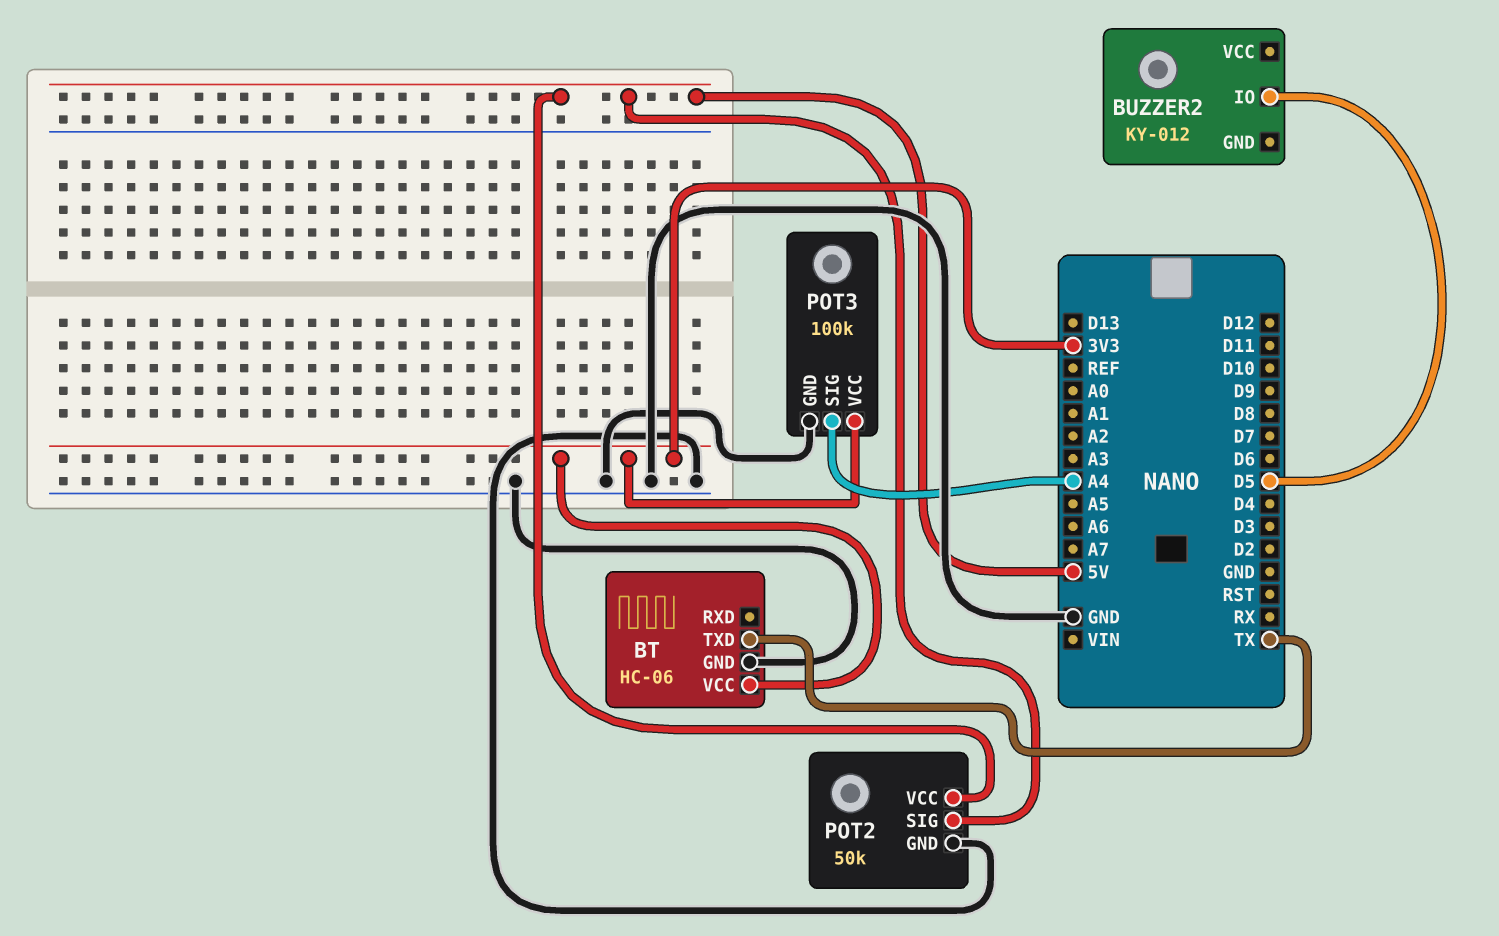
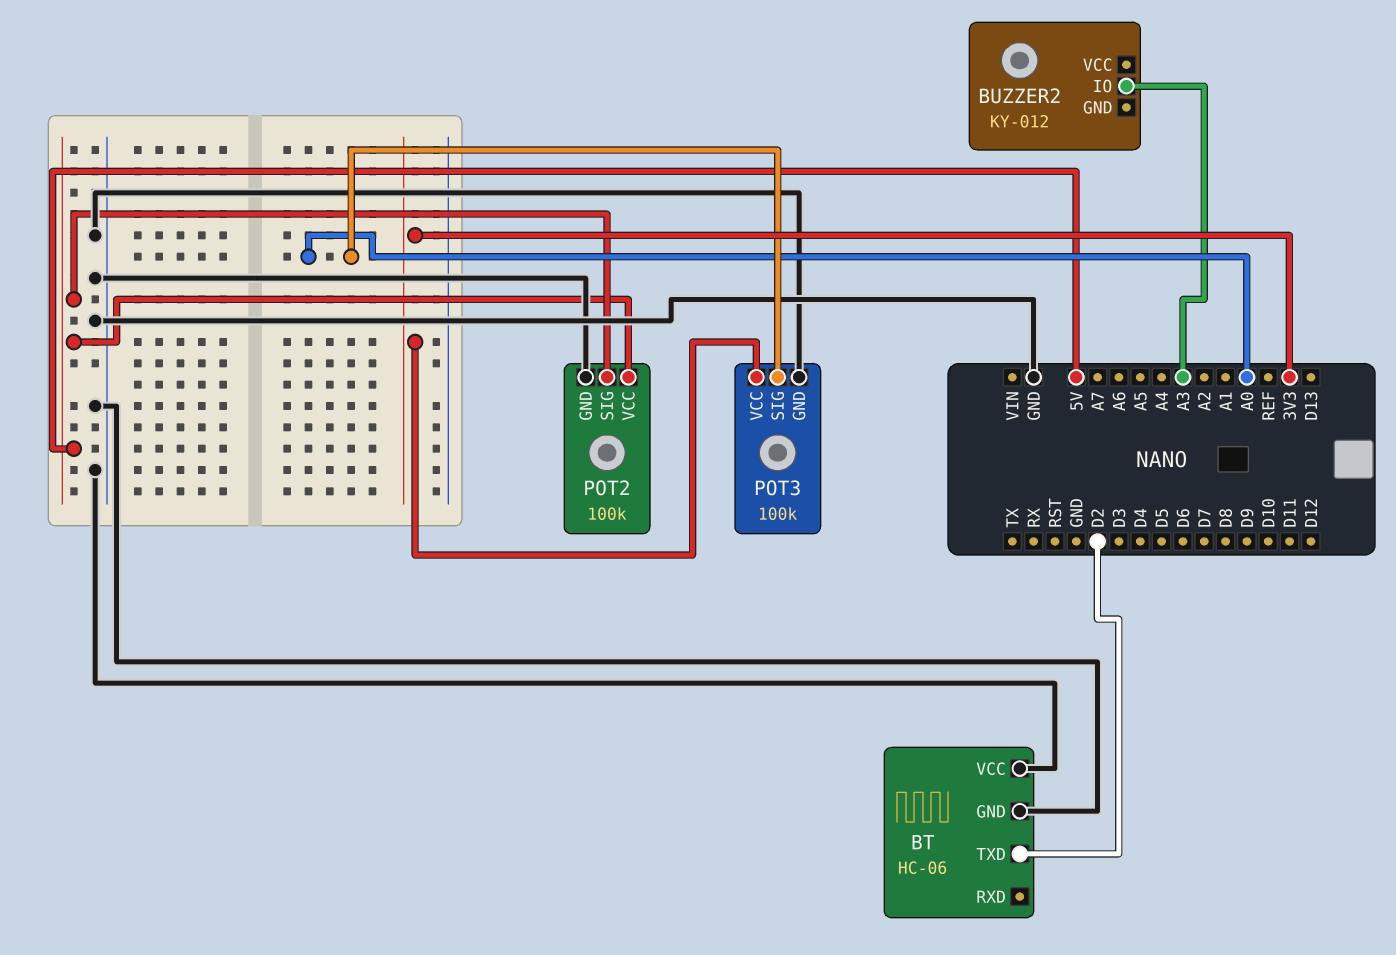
BT pin TXD: TX -> D2
BT pin VCC: 3V3 -> GND
BUZZER2 pin IO: D5 -> A3
POT2: 50k -> 100k
POT3 pin SIG: A4 -> A0

